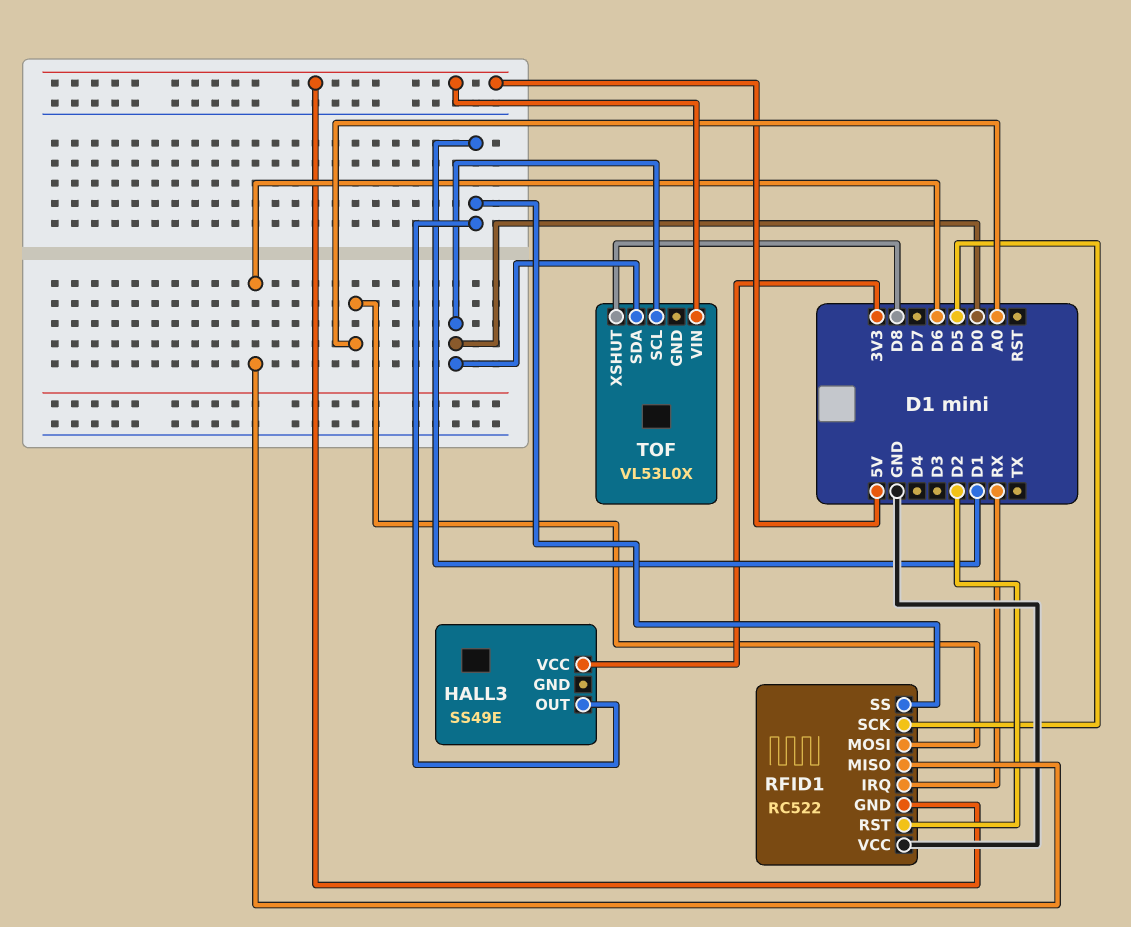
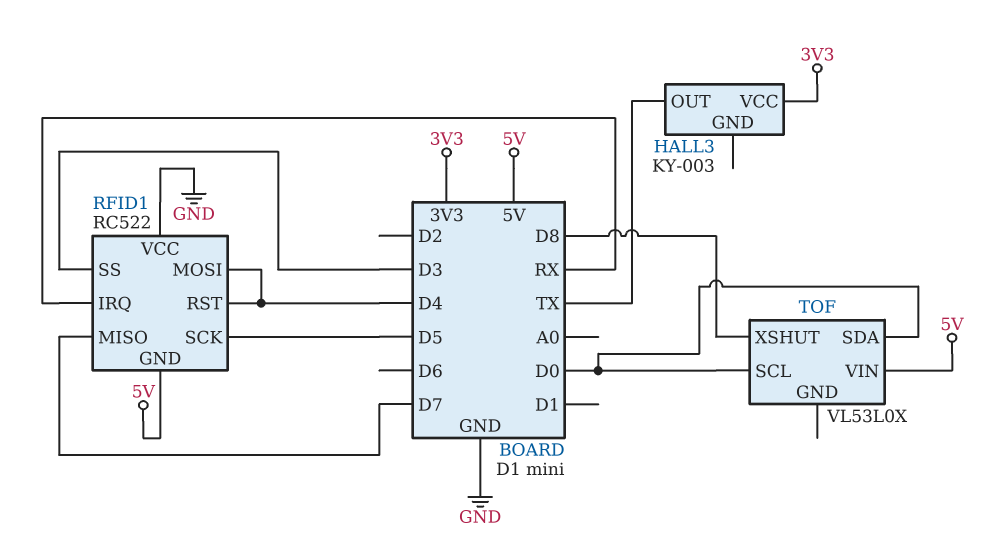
HALL3: SS49E -> KY-003
HALL3 pin OUT: D1 -> TX
RFID1 pin MISO: D6 -> D7
RFID1 pin MOSI: A0 -> D4
RFID1 pin RST: D2 -> D4
RFID1 pin SS: D1 -> D3

